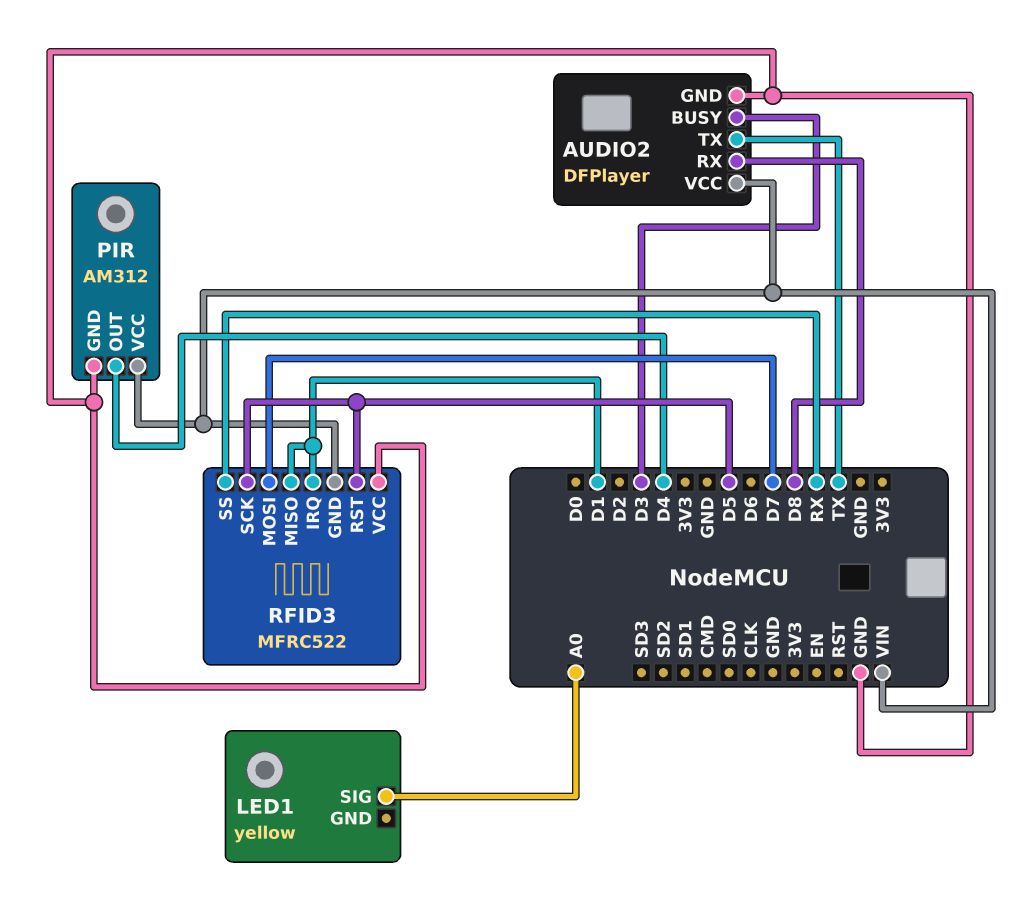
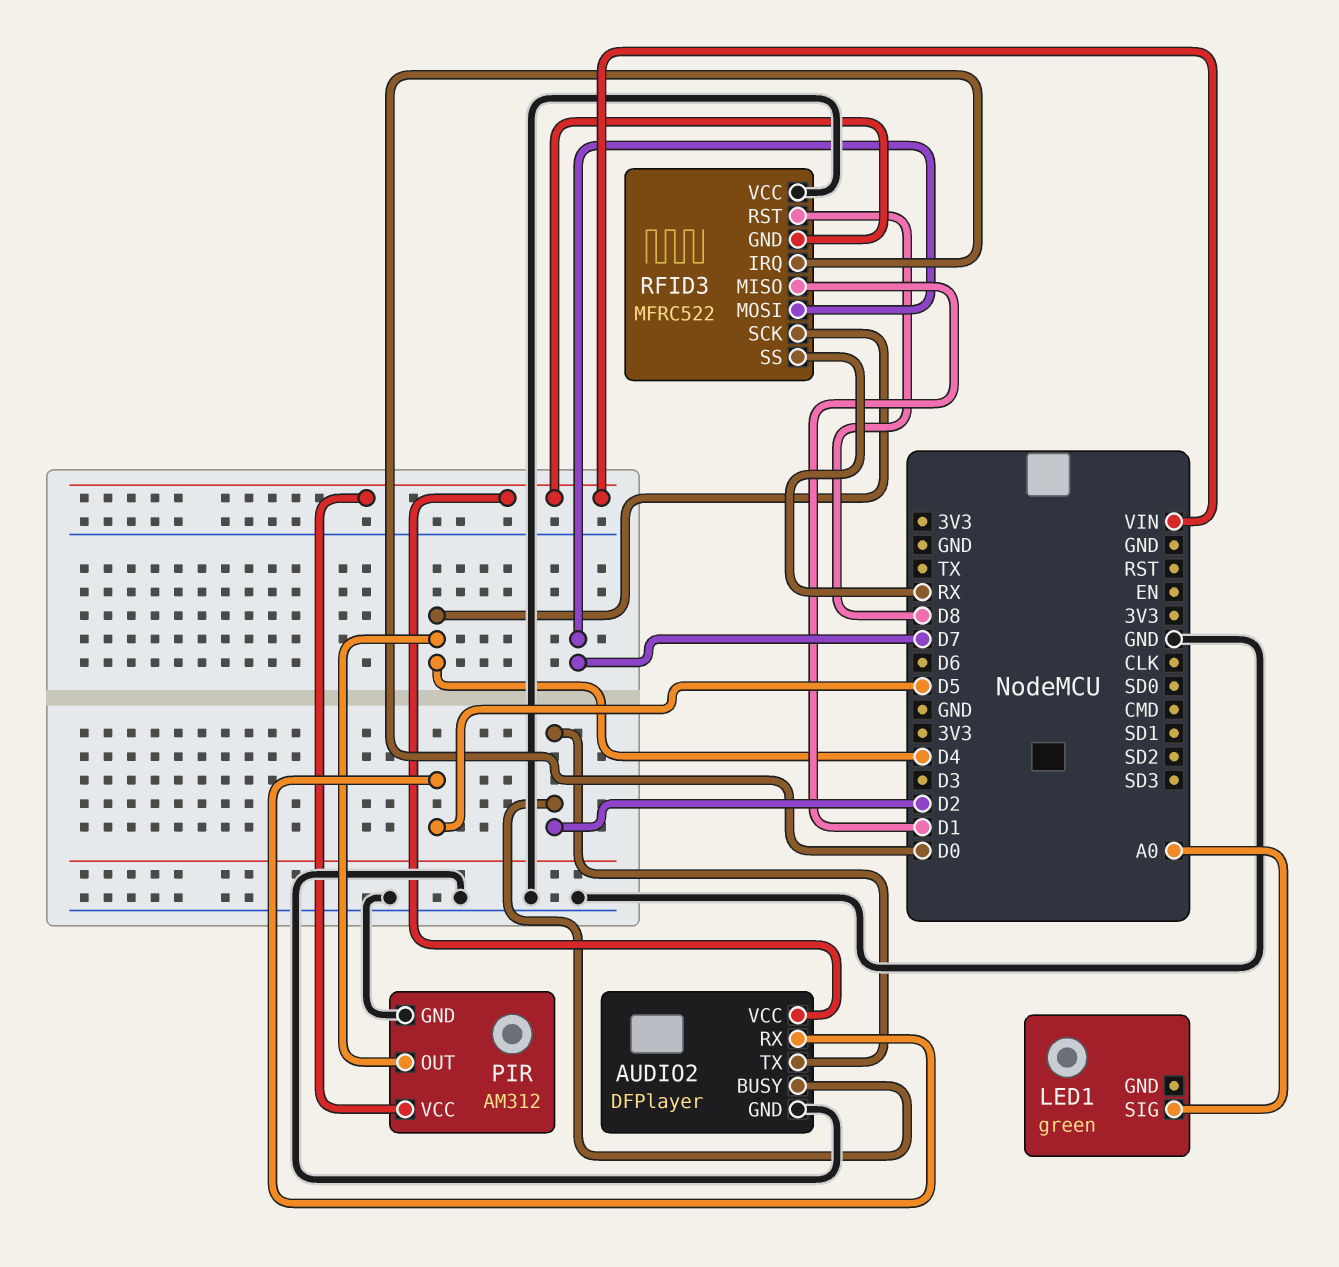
AUDIO2 pin BUSY: D3 -> D2
AUDIO2 pin RX: D8 -> D5
AUDIO2 pin TX: TX -> D2
LED1: yellow -> green
RFID3 pin IRQ: D1 -> D0
RFID3 pin RST: D5 -> D8
RFID3 pin SCK: D5 -> D4

